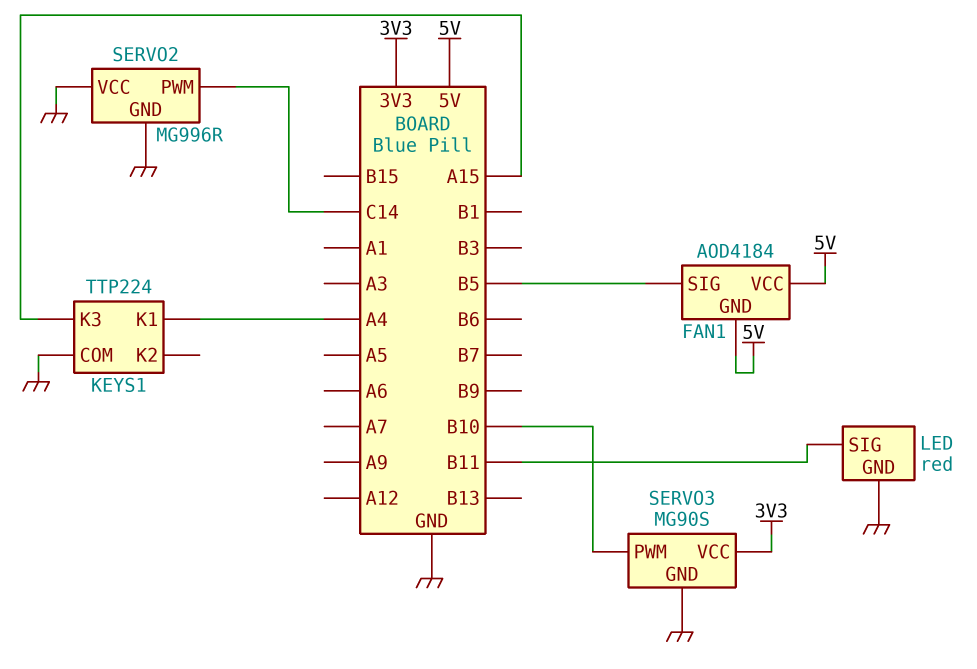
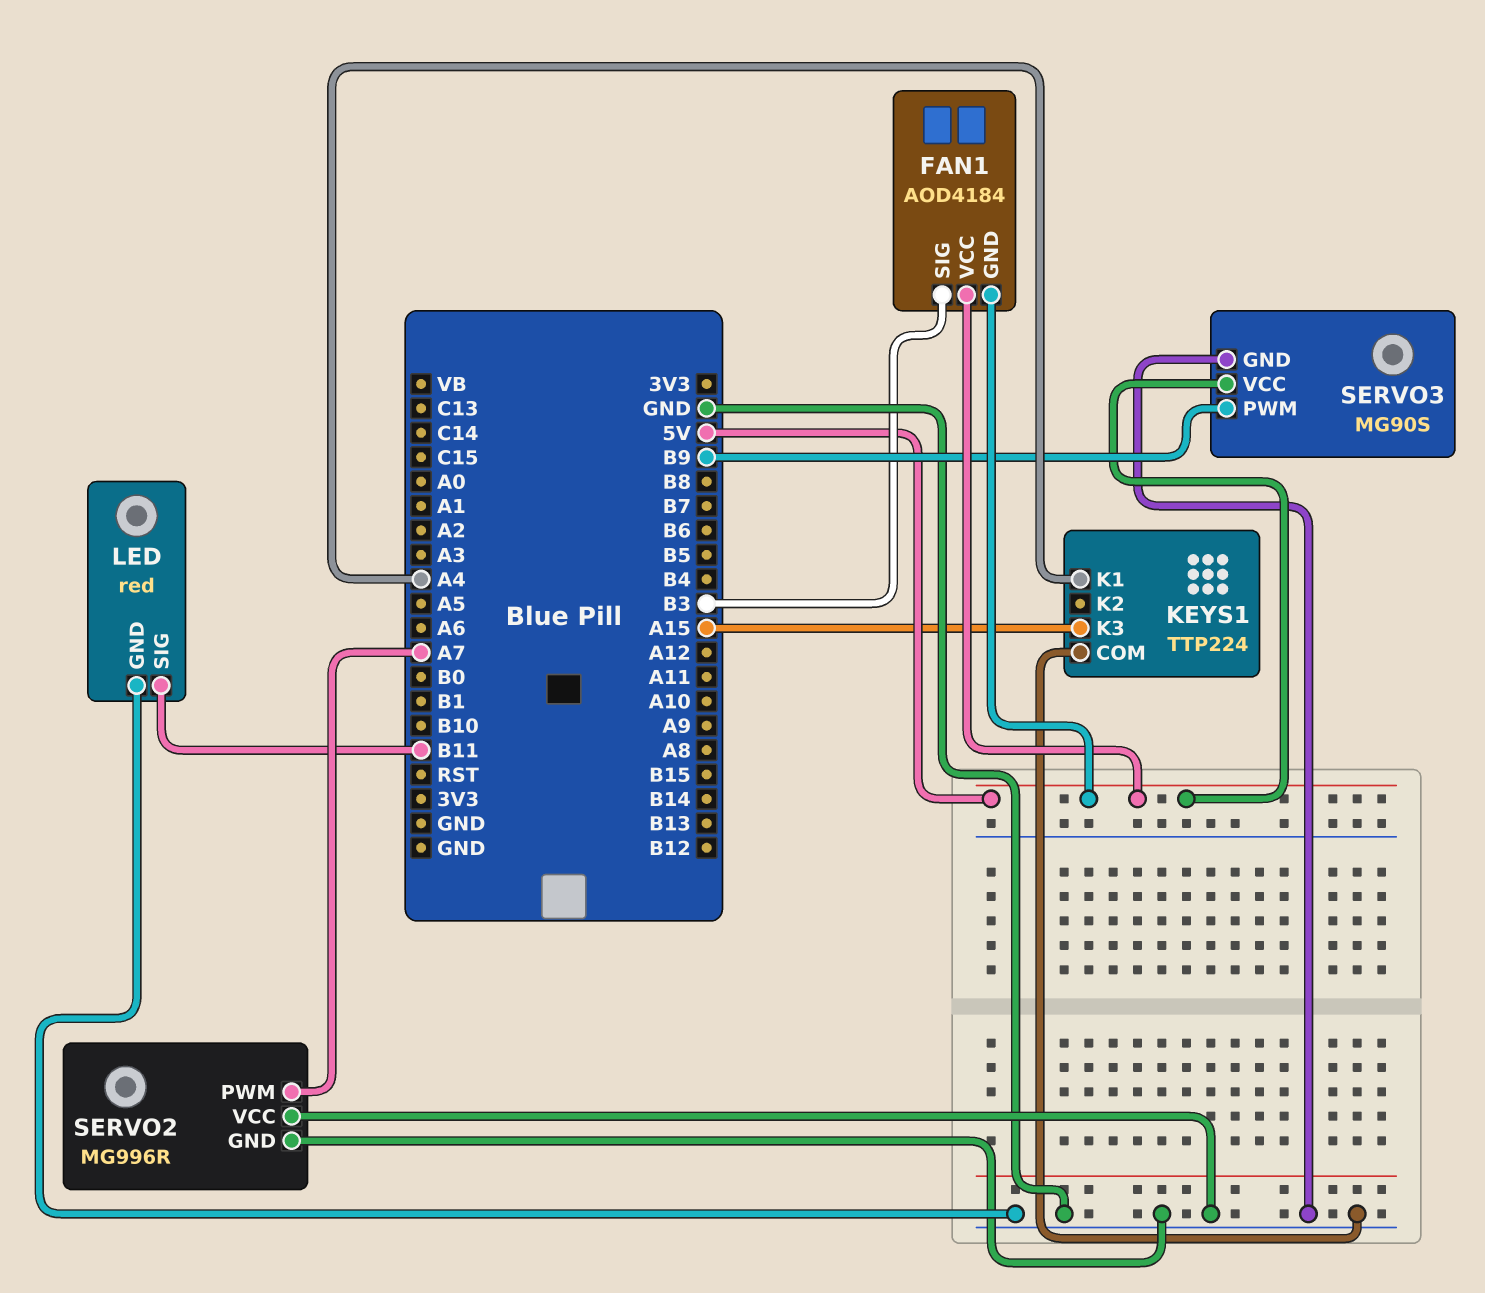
FAN1 pin SIG: B5 -> B3
SERVO2 pin PWM: C14 -> A7
SERVO3 pin PWM: B10 -> B9
SERVO3 pin VCC: 3V3 -> 5V

